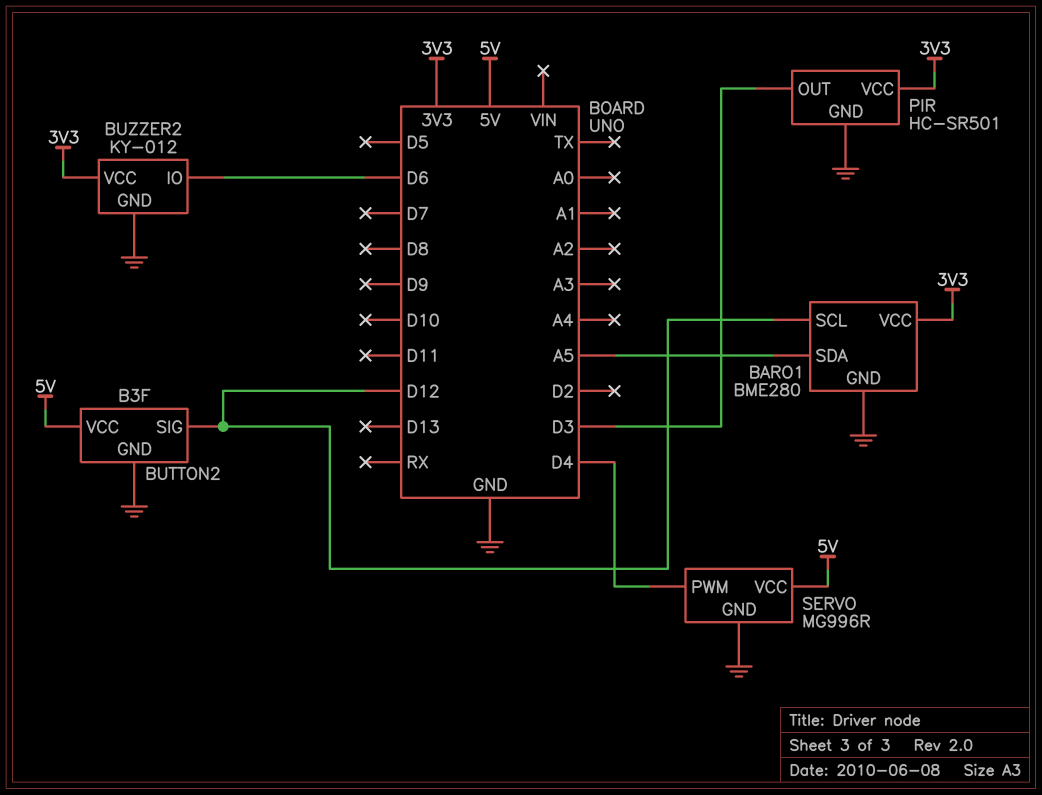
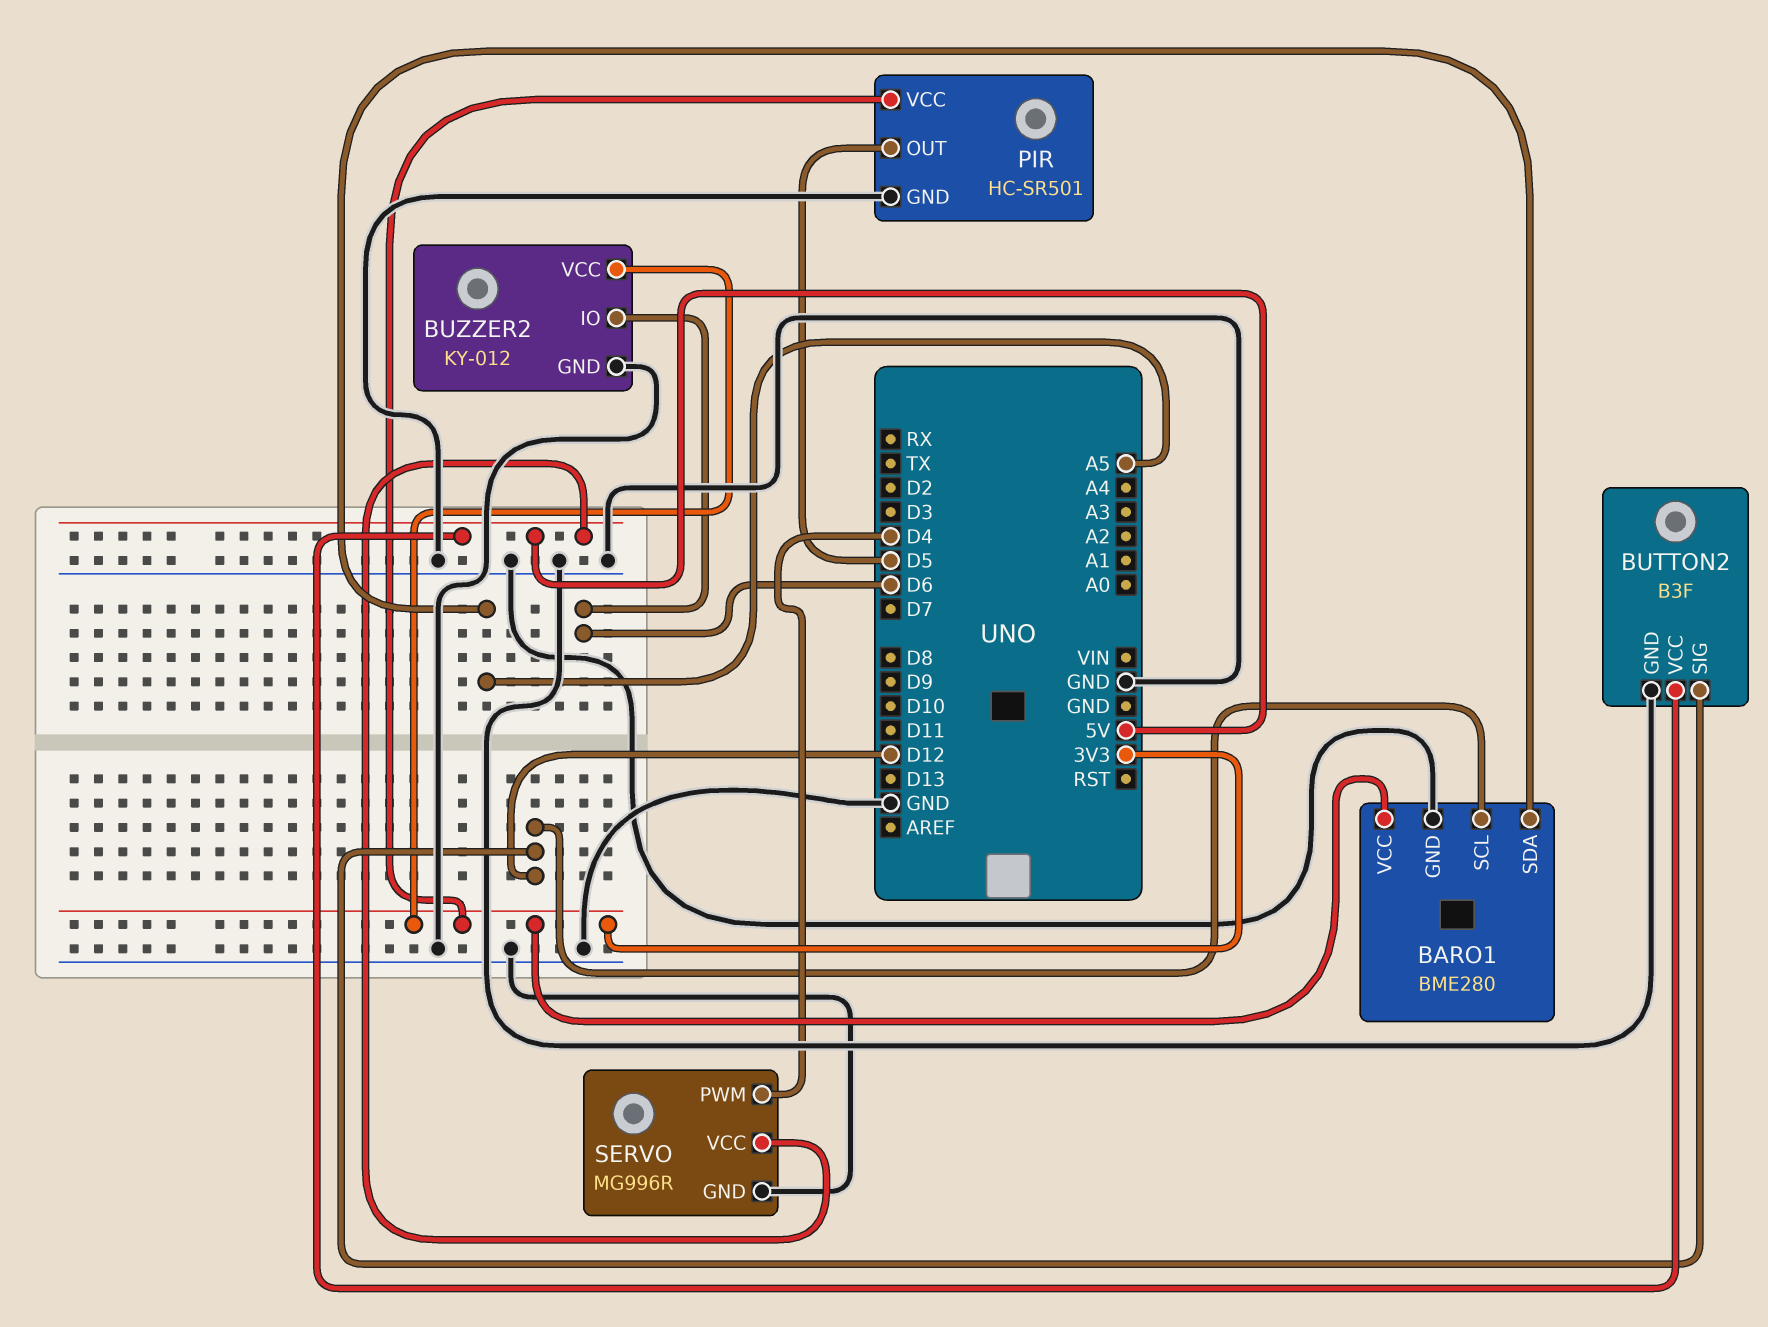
PIR pin OUT: D3 -> D5

